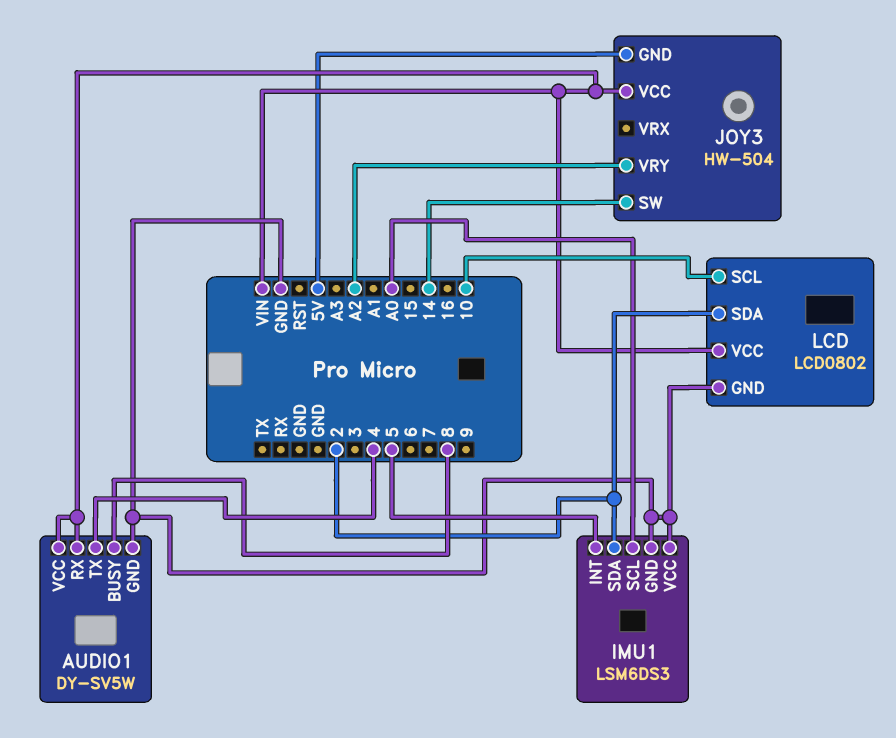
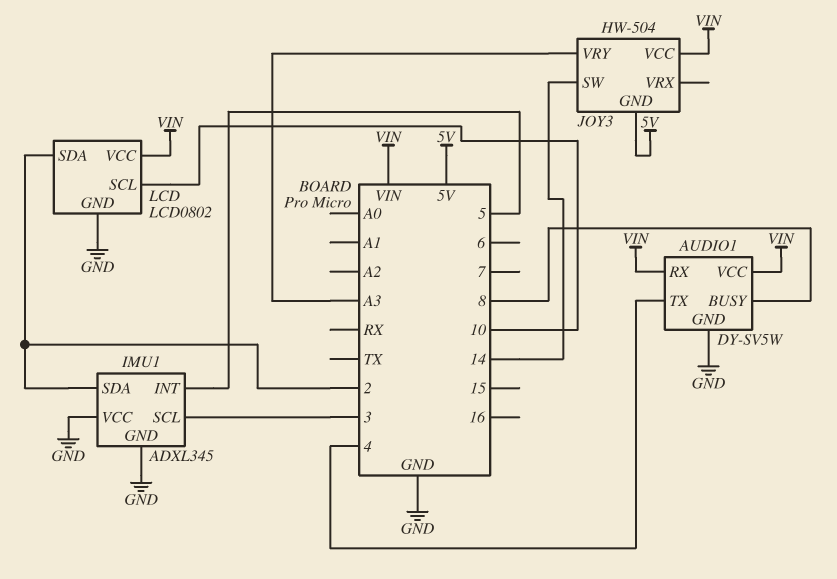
IMU1: LSM6DS3 -> ADXL345
IMU1 pin SCL: A0 -> 3
JOY3 pin VRY: A2 -> A3

